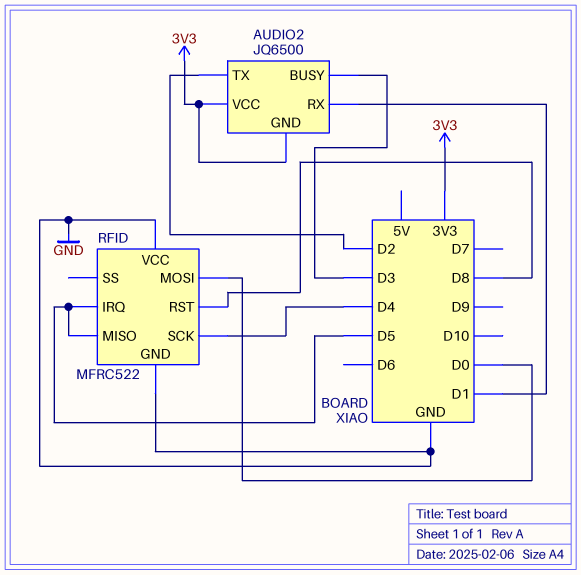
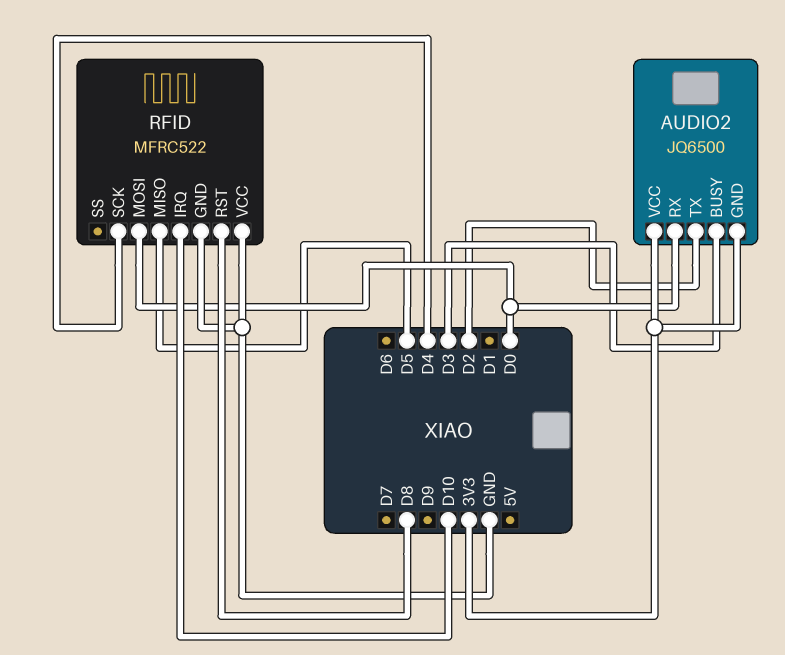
AUDIO2 pin RX: D1 -> D0
RFID pin IRQ: D5 -> D10

